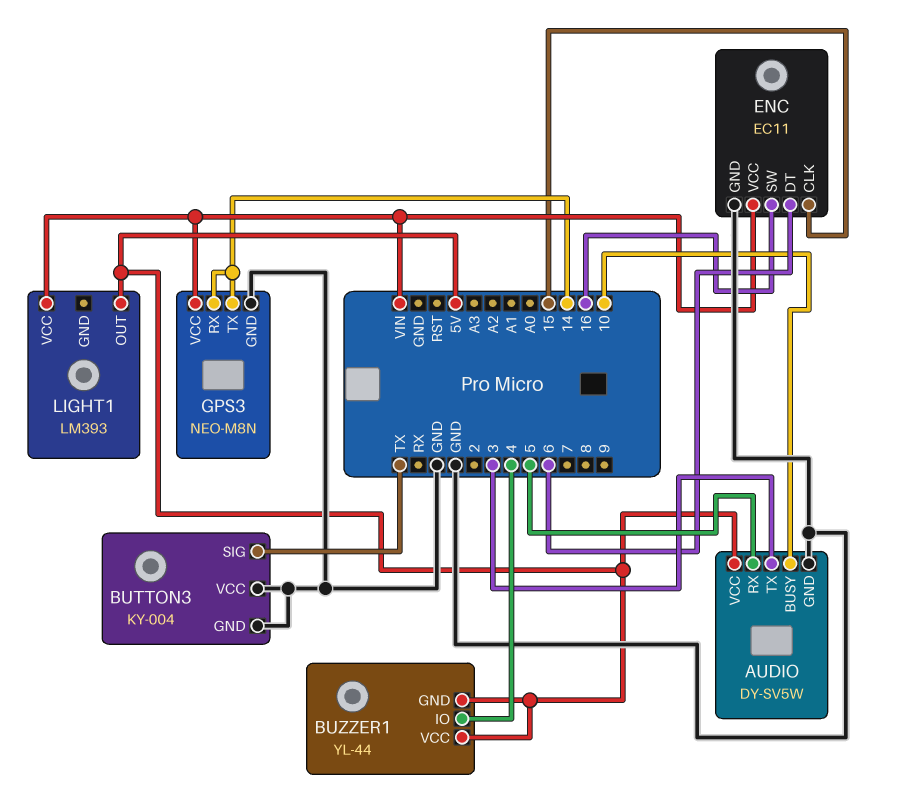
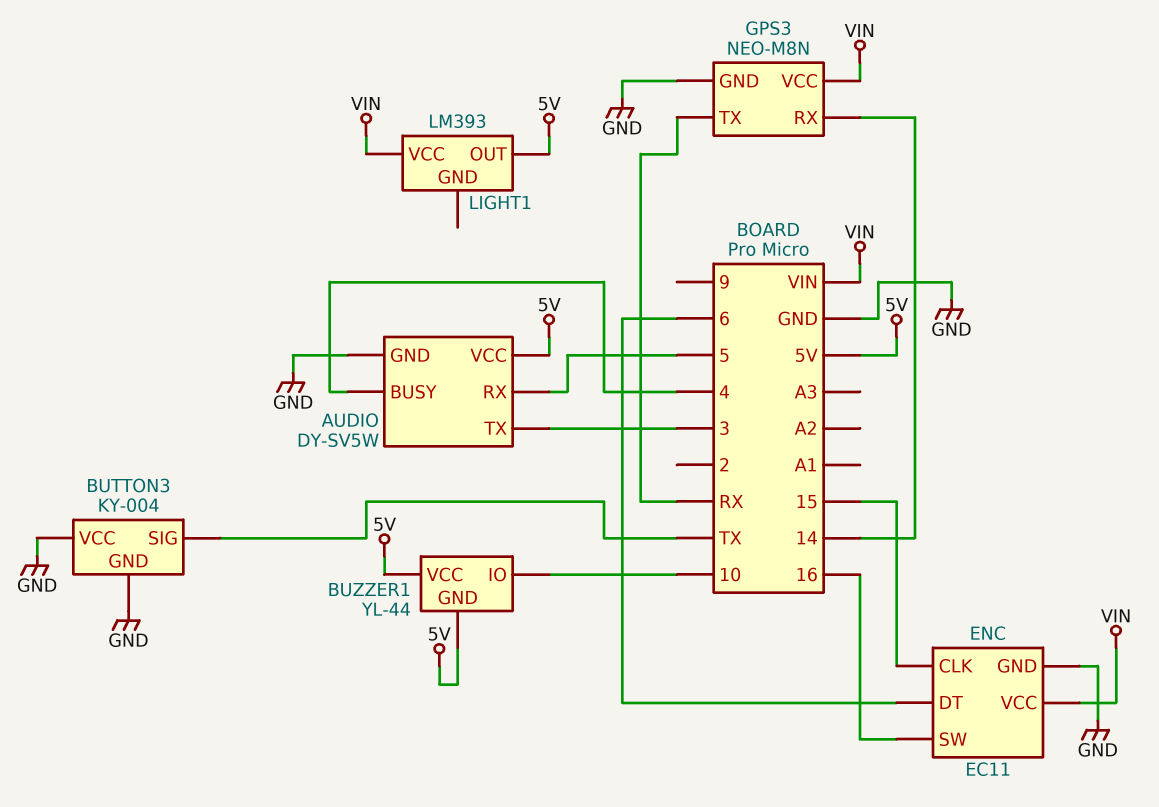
AUDIO pin BUSY: 10 -> 4
BUZZER1 pin IO: 4 -> 10
GPS3 pin TX: 14 -> RX

